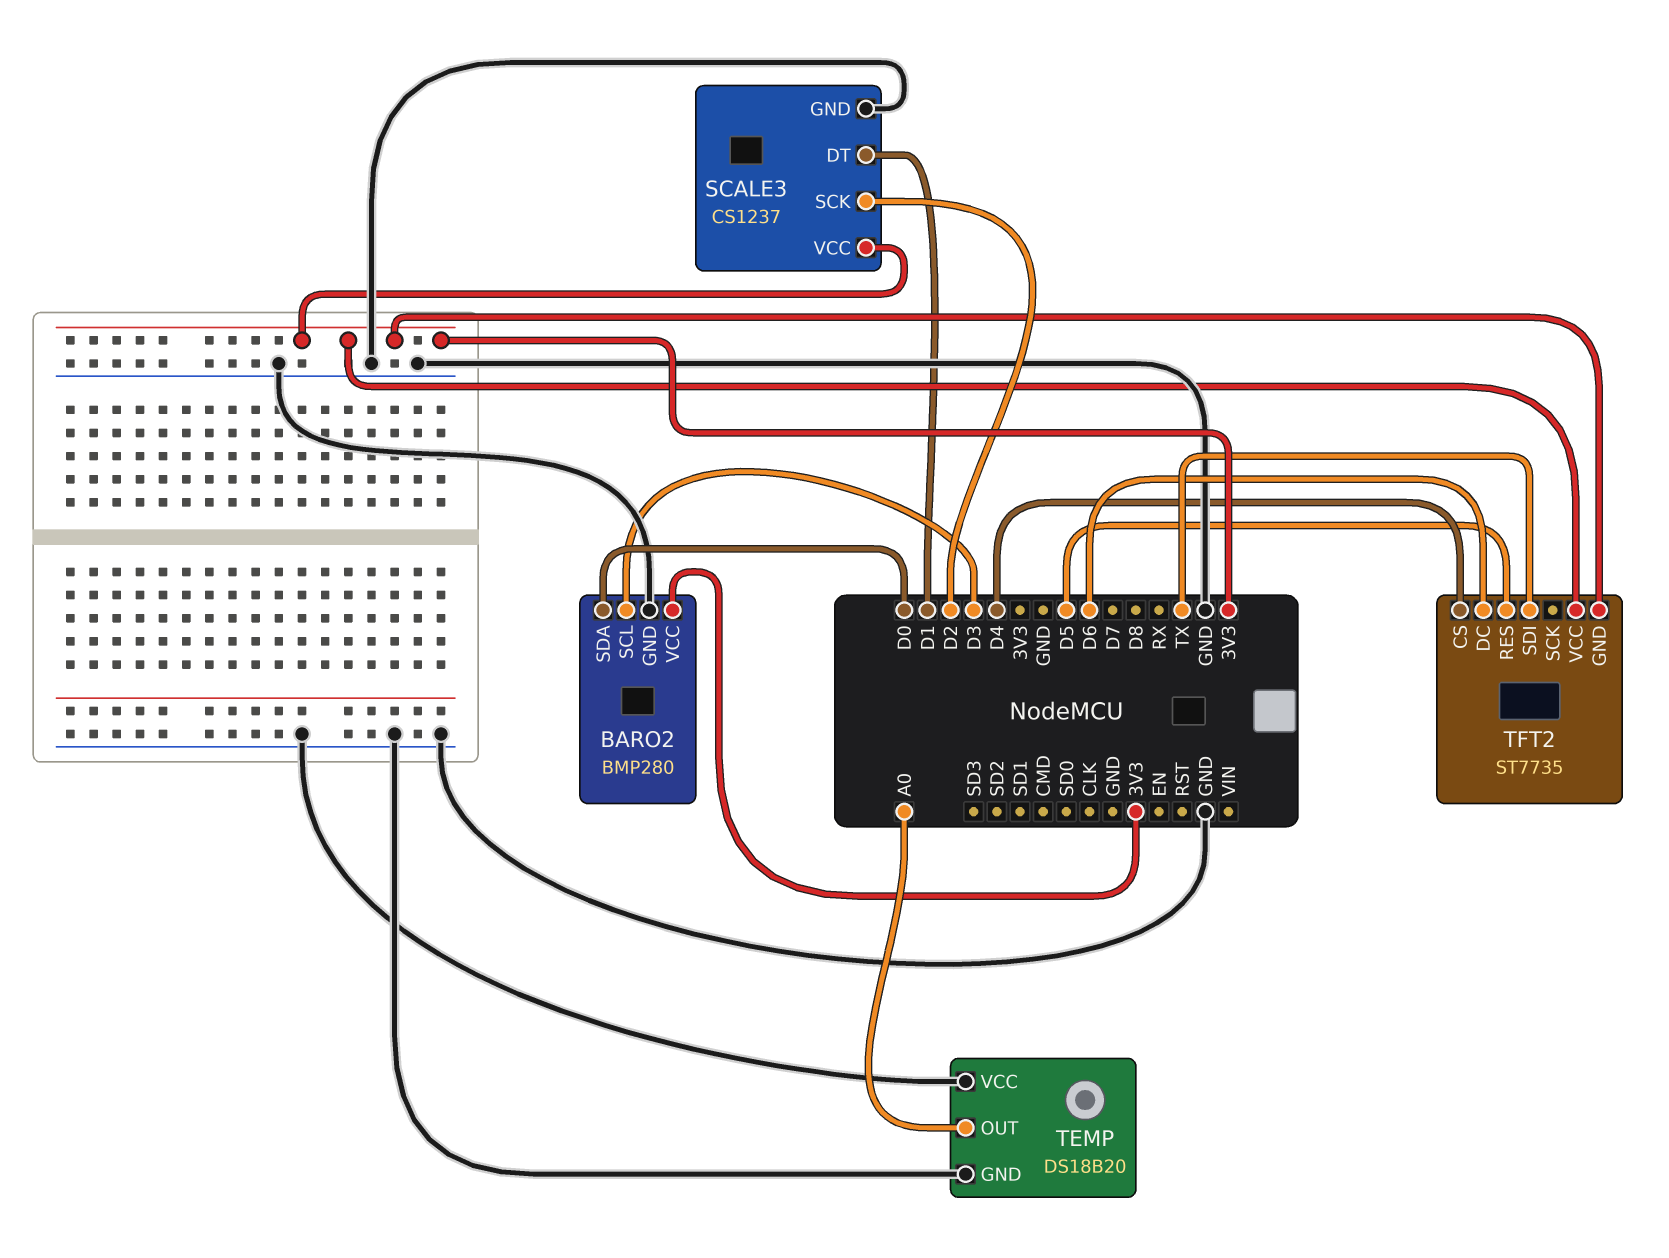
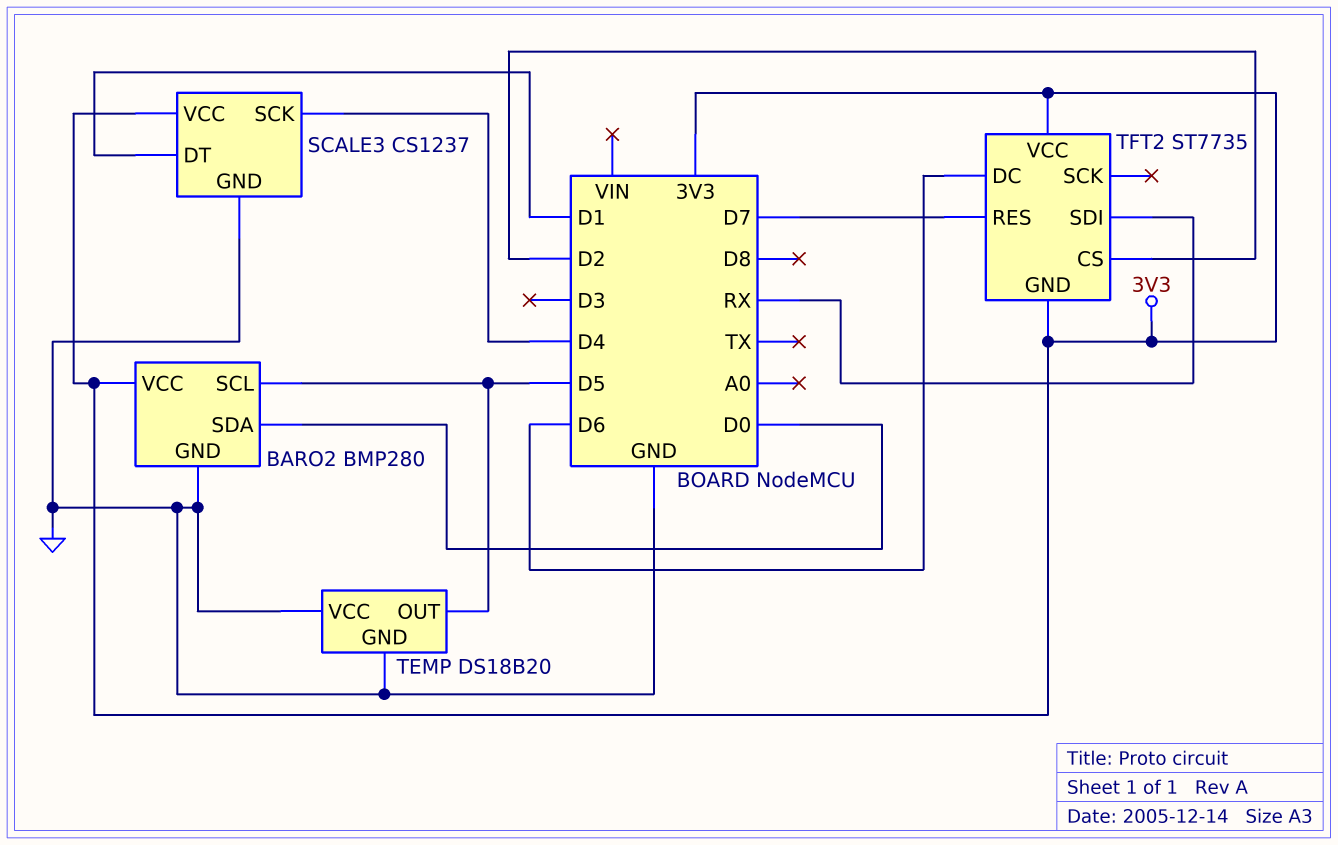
BARO2 pin SCL: D3 -> D5
SCALE3 pin SCK: D2 -> D4
TEMP pin OUT: A0 -> D5
TFT2 pin CS: D4 -> D2
TFT2 pin RES: D5 -> D7
TFT2 pin SDI: TX -> RX

